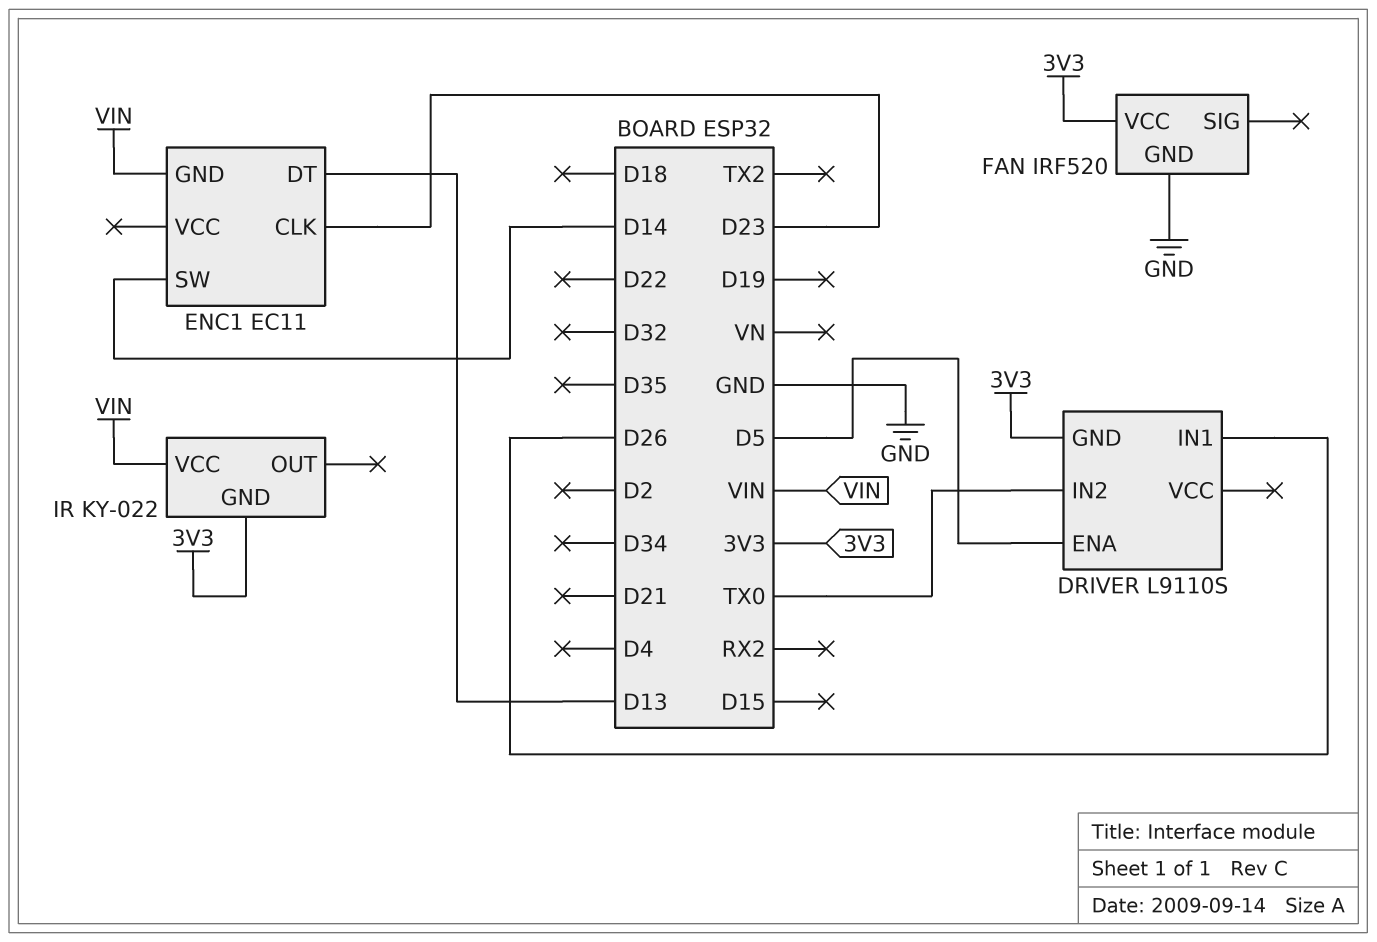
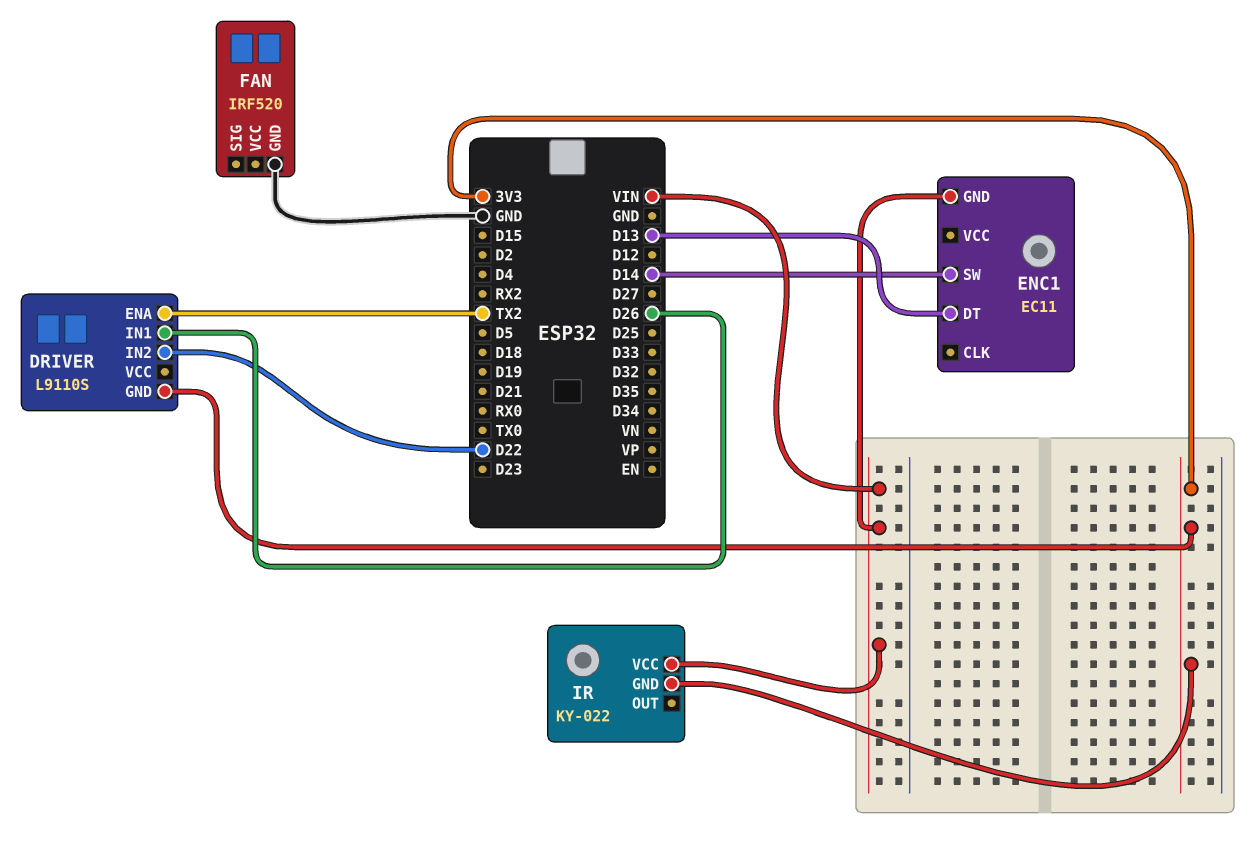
DRIVER pin ENA: D5 -> TX2
DRIVER pin IN2: TX0 -> D22
ENC1 pin CLK: D23 -> none
FAN pin VCC: 3V3 -> none

